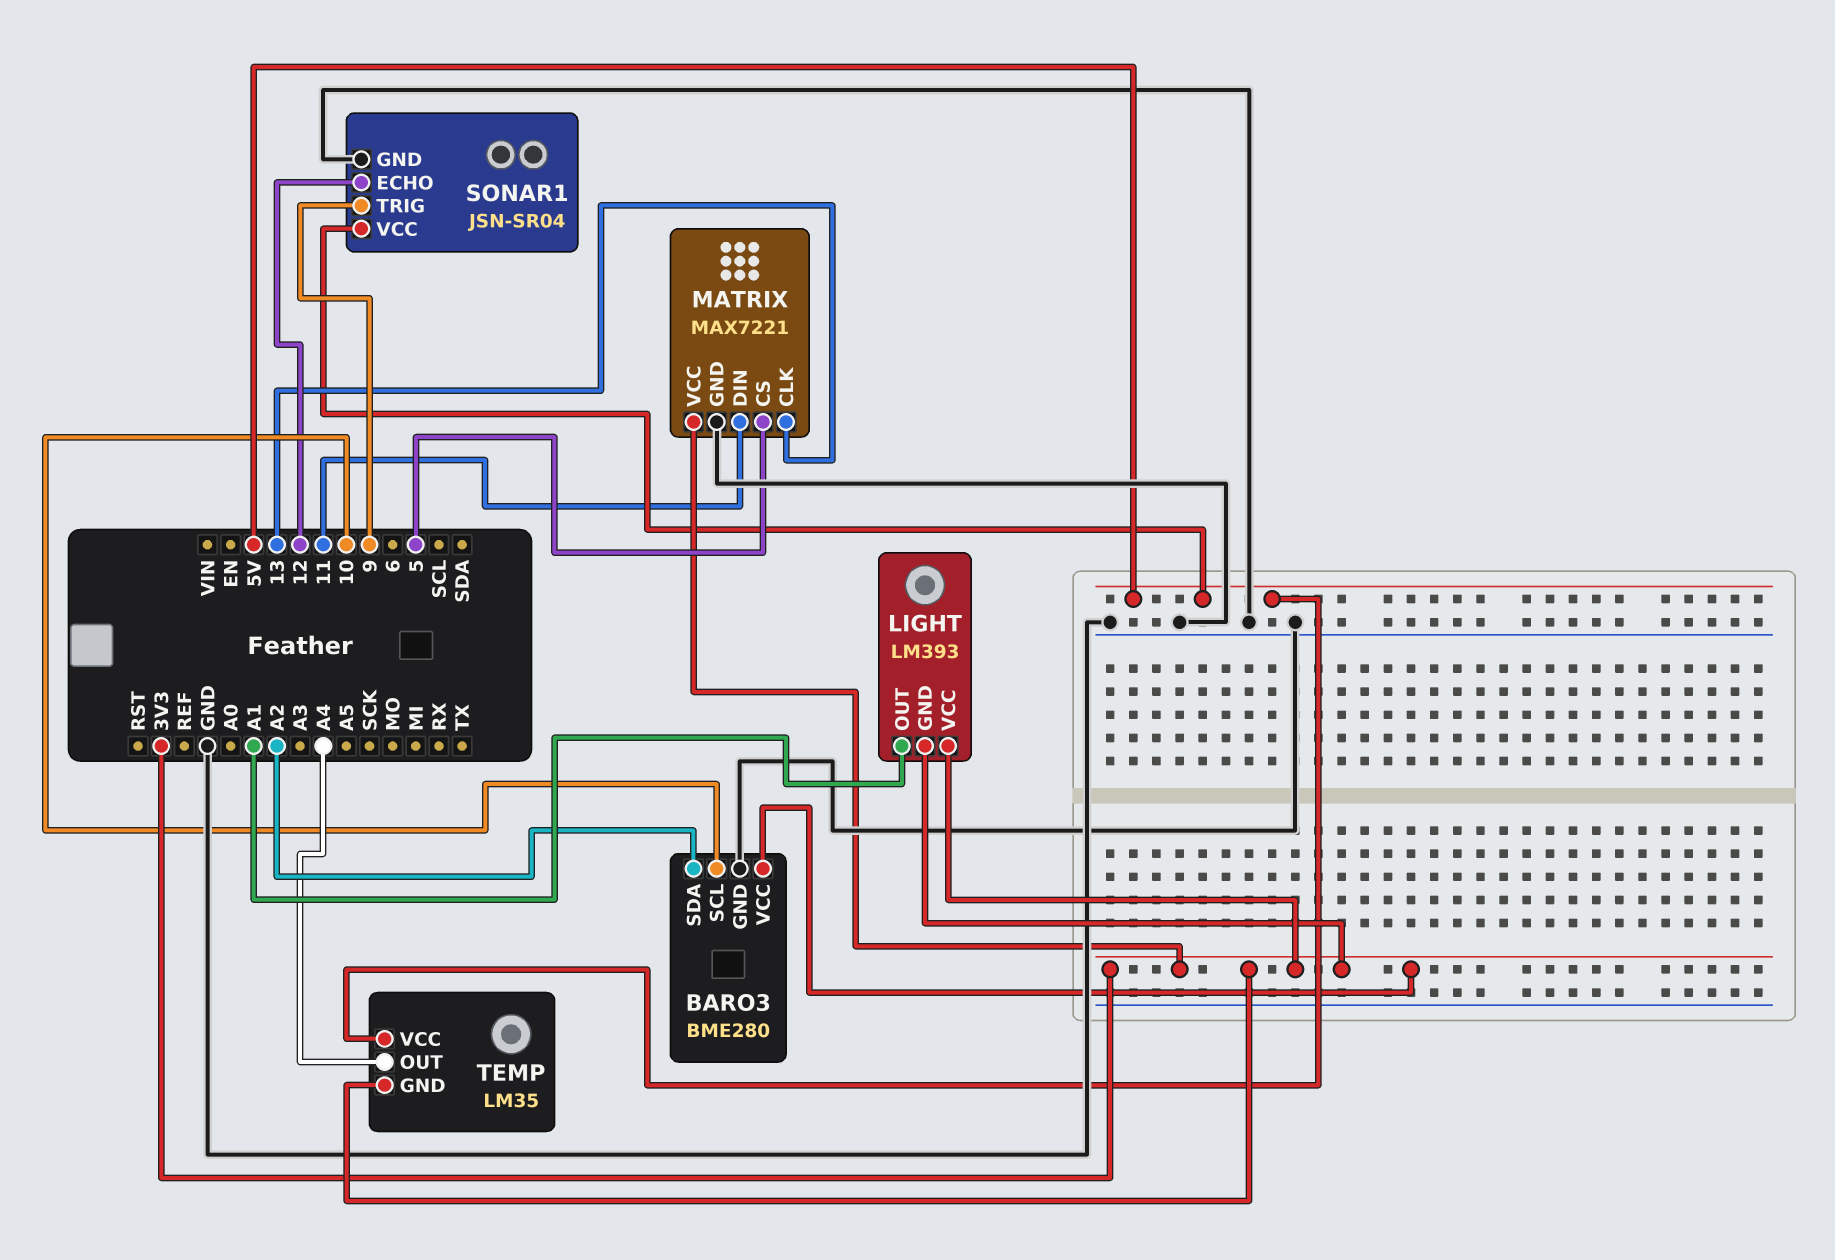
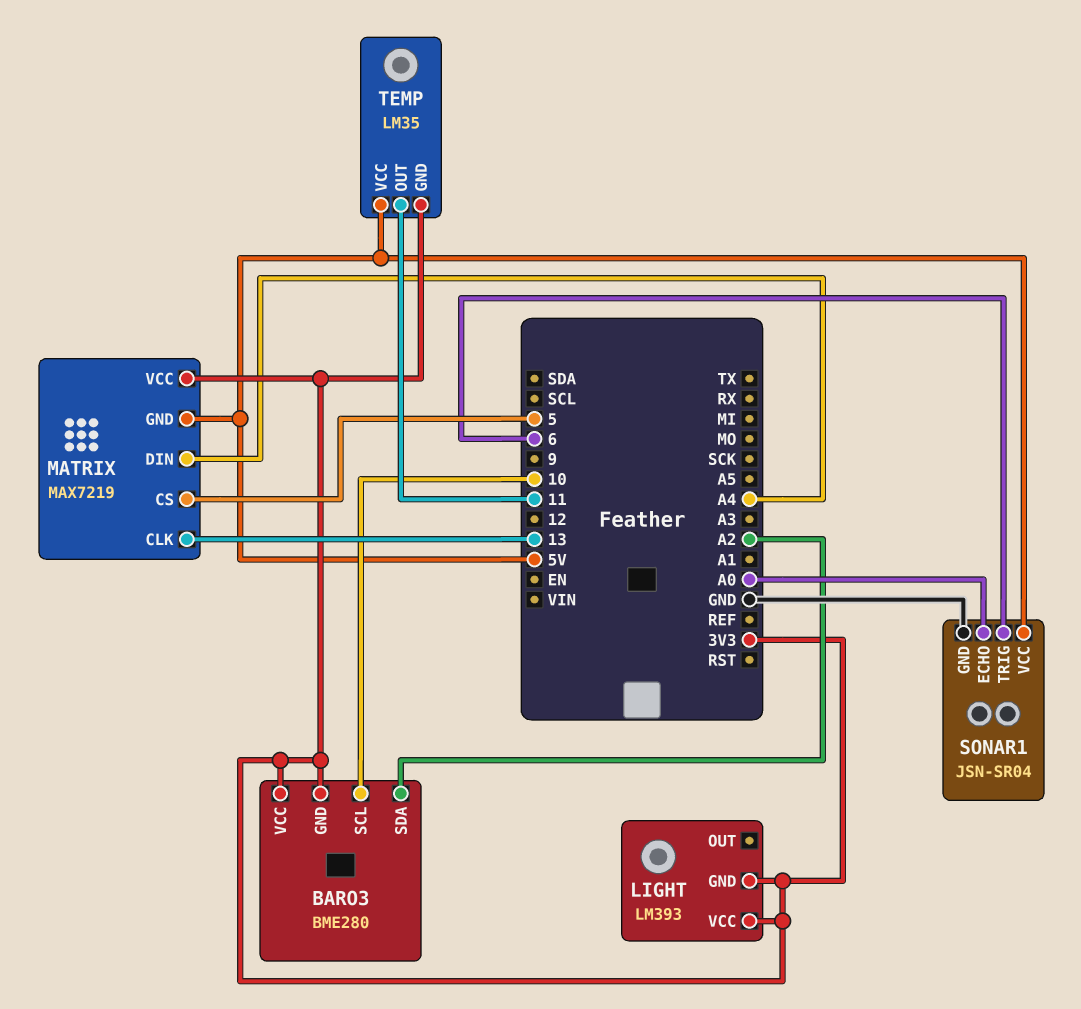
BARO3 pin GND: GND -> 3V3
LIGHT pin OUT: A1 -> none
MATRIX: MAX7221 -> MAX7219
MATRIX pin DIN: 11 -> A4
MATRIX pin GND: GND -> 5V
SONAR1 pin ECHO: 12 -> A0
SONAR1 pin TRIG: 9 -> 6
TEMP pin OUT: A4 -> 11

